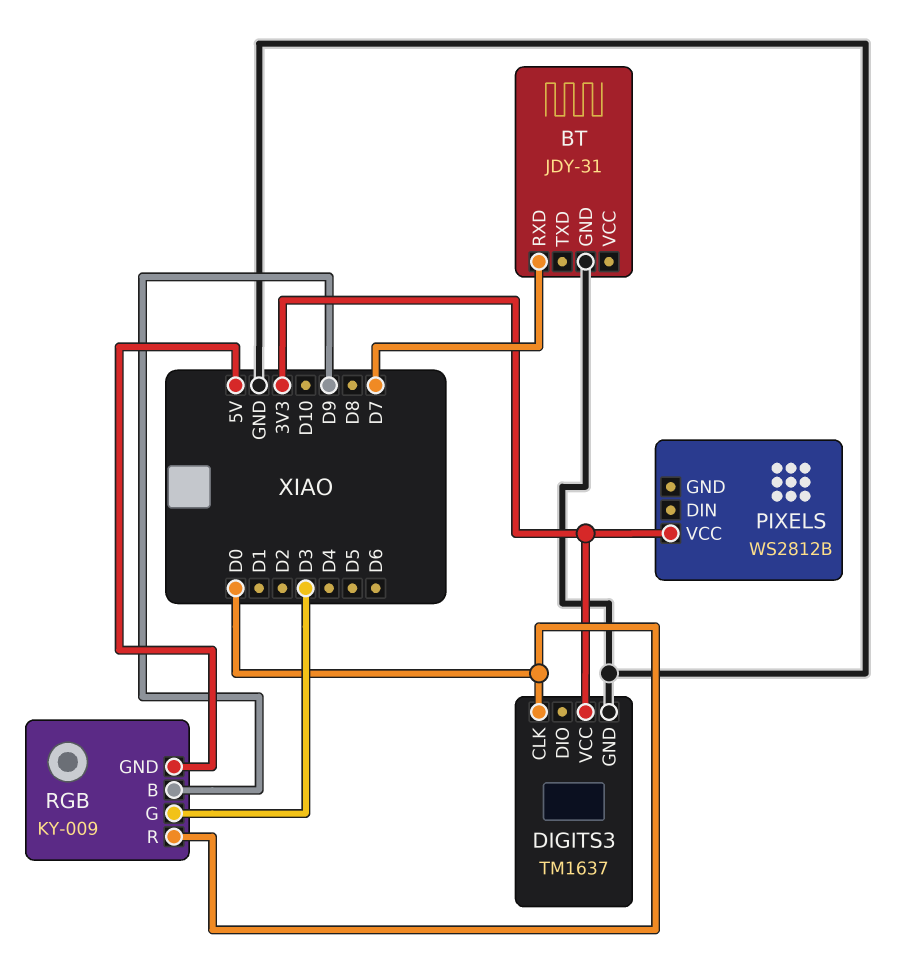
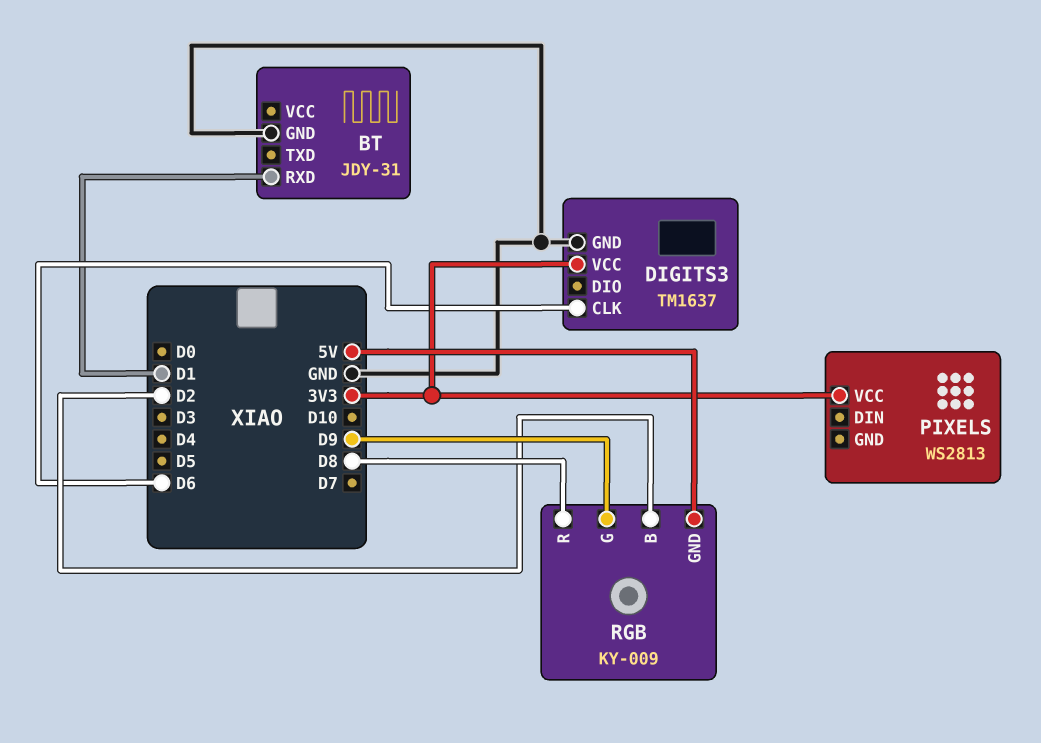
BT pin RXD: D7 -> D1
DIGITS3 pin CLK: D0 -> D6
PIXELS: WS2812B -> WS2813
RGB pin B: D9 -> D2
RGB pin G: D3 -> D9
RGB pin R: D0 -> D8

